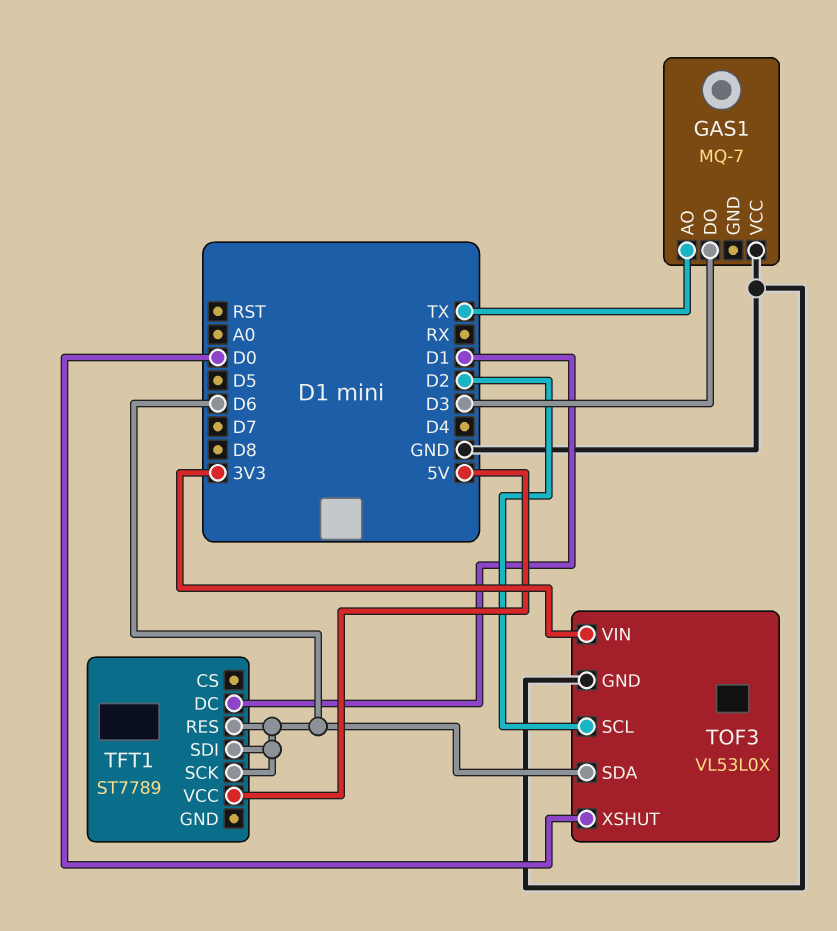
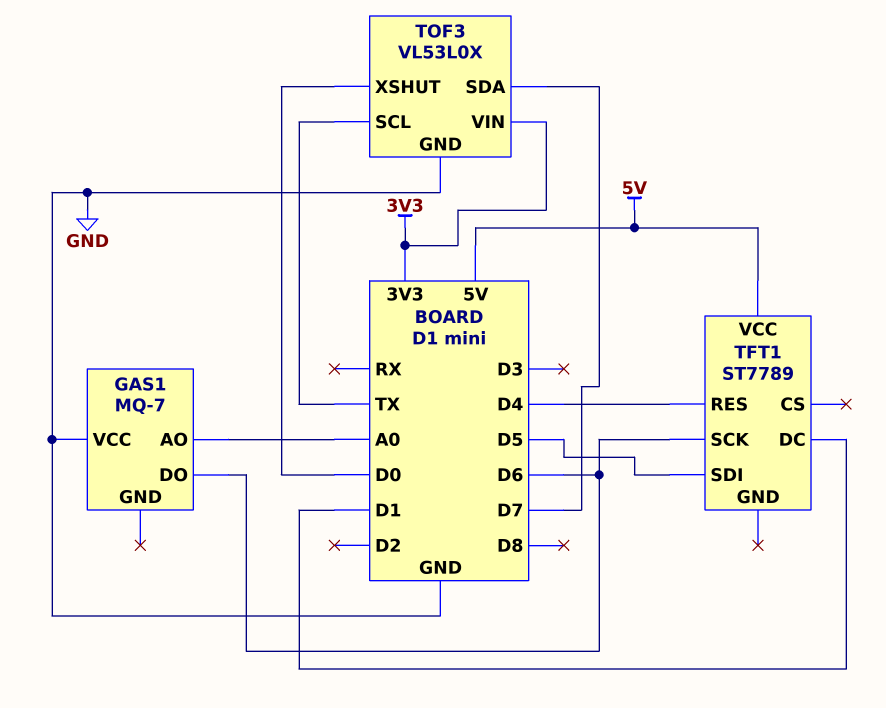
GAS1 pin AO: TX -> A0
GAS1 pin DO: D3 -> D6
TFT1 pin RES: D6 -> D4
TFT1 pin SDI: D6 -> D5
TOF3 pin SCL: D2 -> TX
TOF3 pin SDA: D6 -> D7

